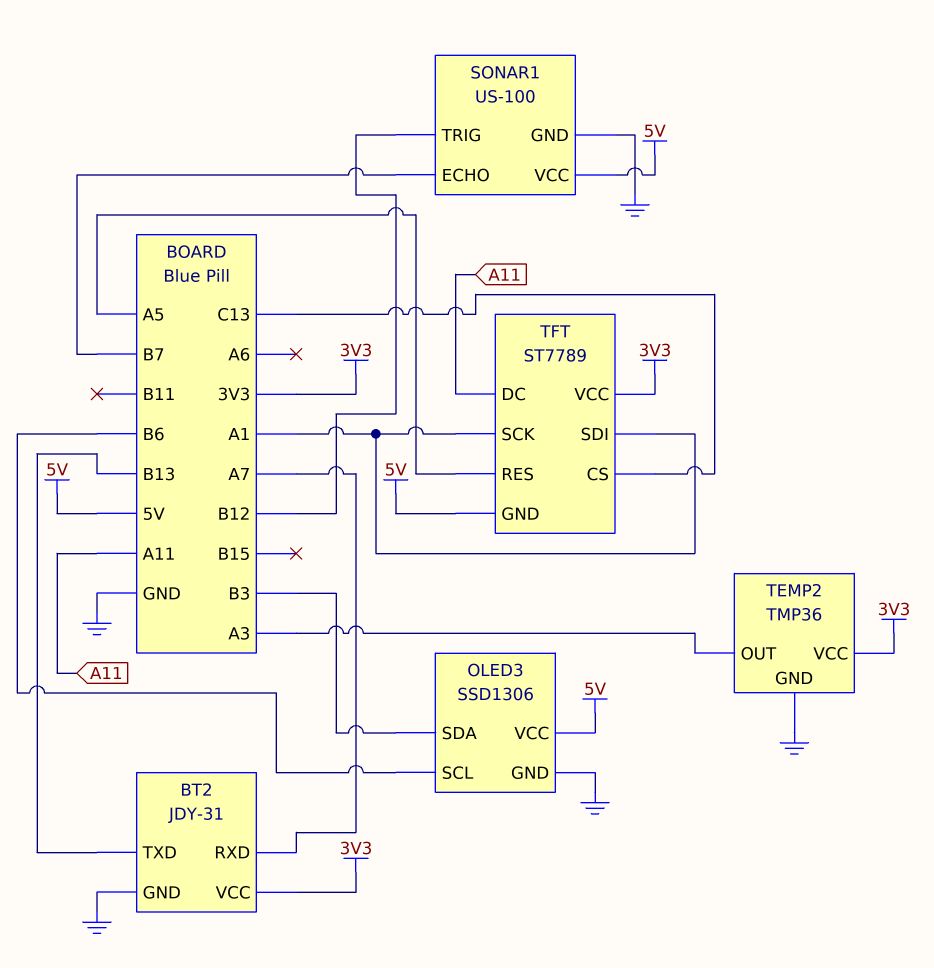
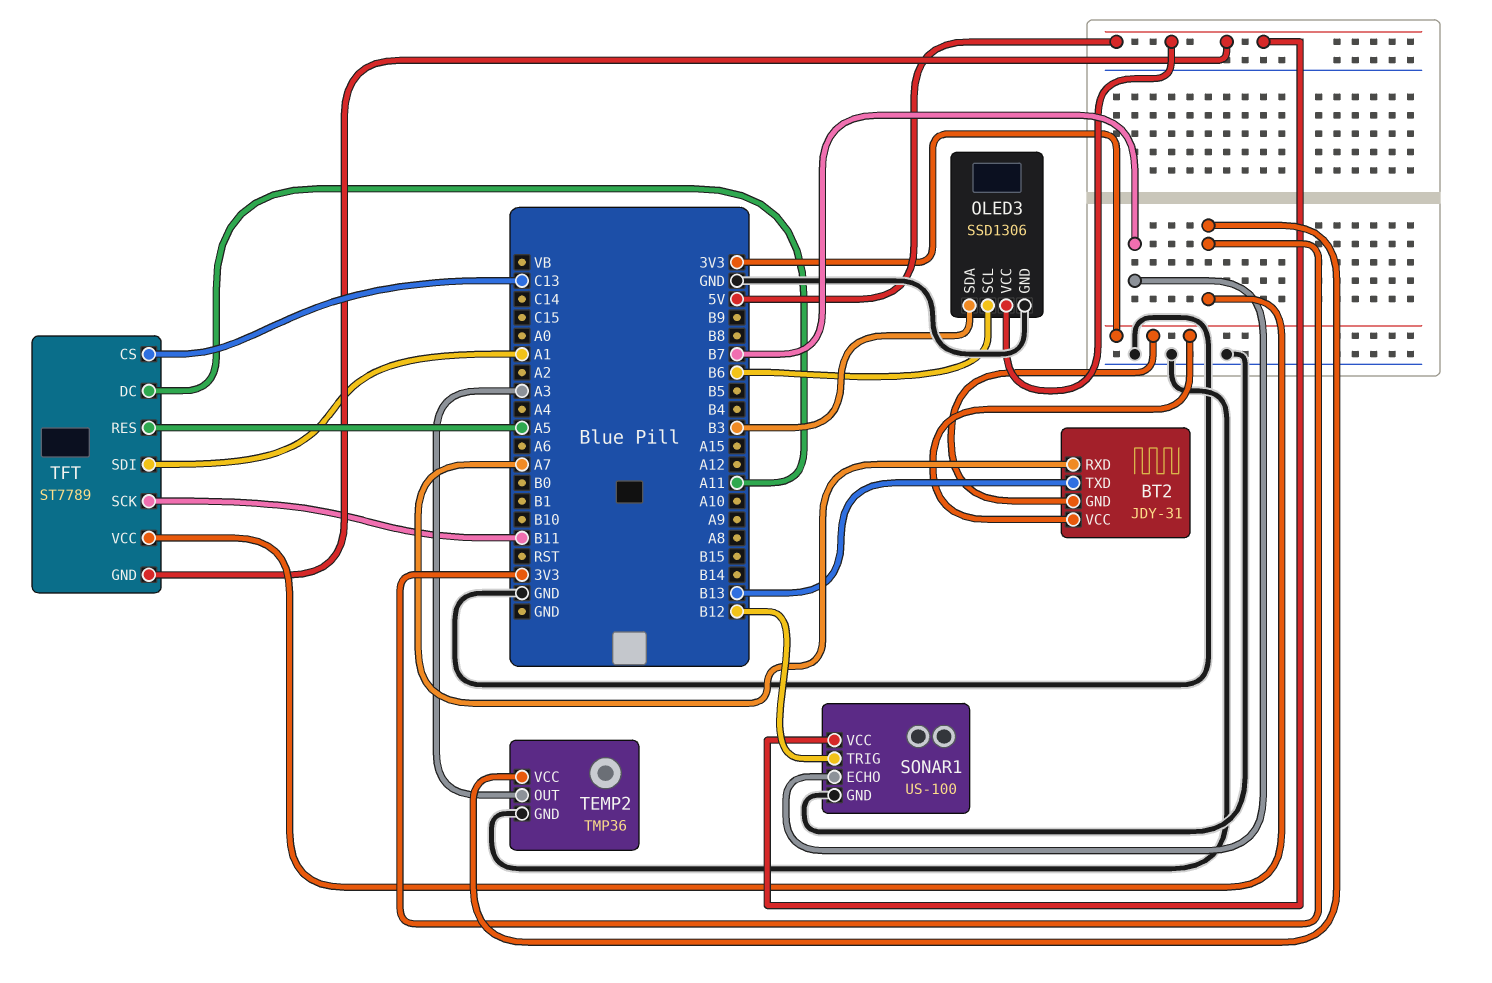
BT2 pin GND: GND -> 3V3
TFT pin SCK: A1 -> B11

